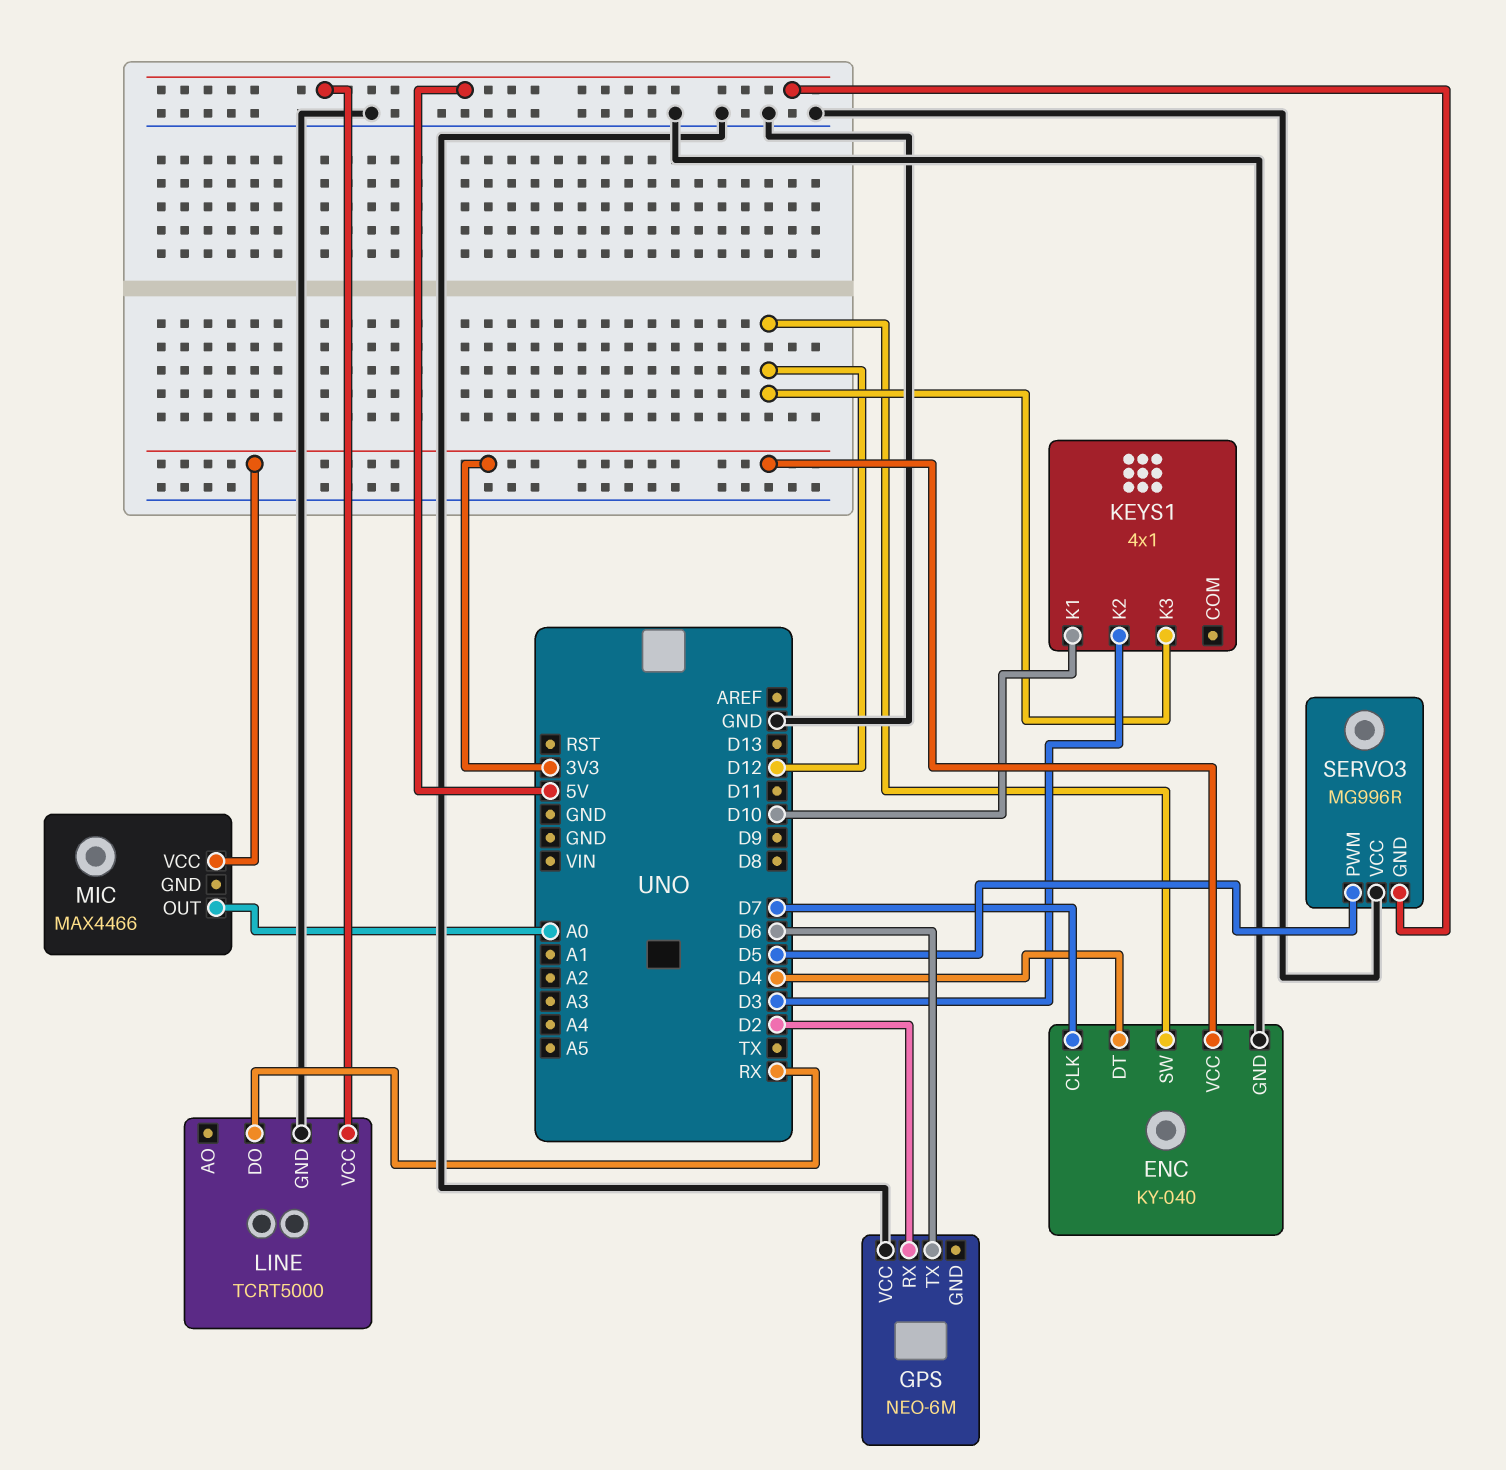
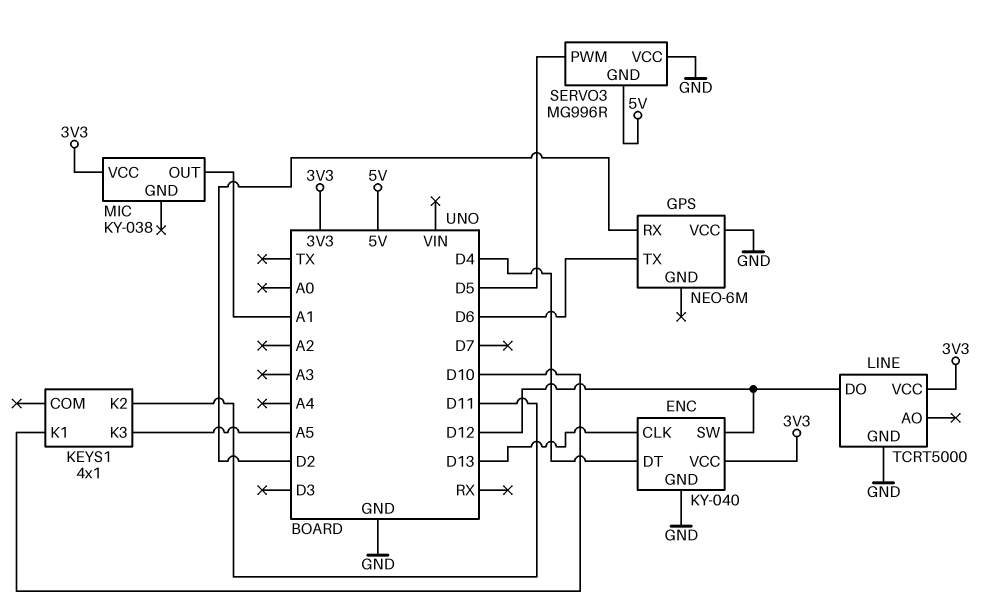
ENC pin CLK: D7 -> D13
KEYS1 pin K2: D3 -> D11
KEYS1 pin K3: D12 -> A5
LINE pin DO: RX -> D12
LINE pin VCC: 5V -> 3V3
MIC: MAX4466 -> KY-038
MIC pin OUT: A0 -> A1

